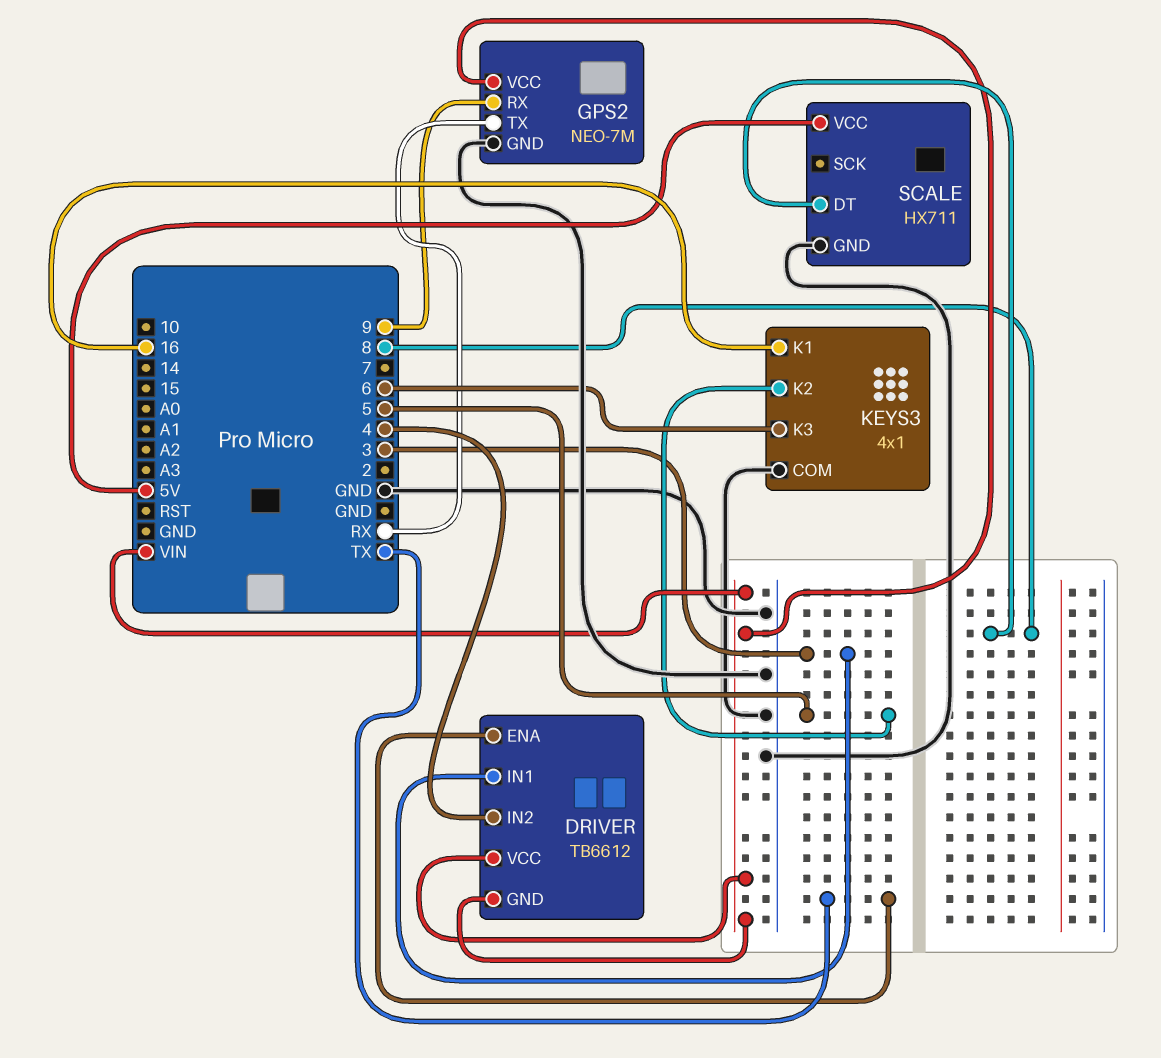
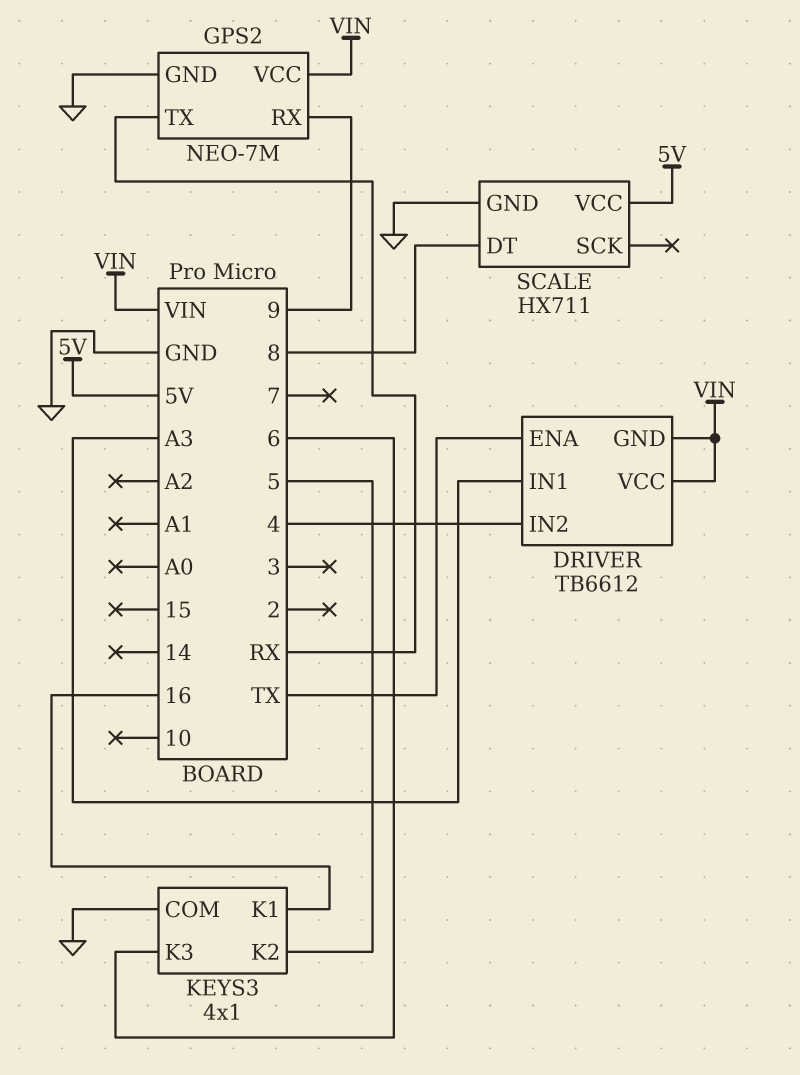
DRIVER pin IN1: 3 -> A3

